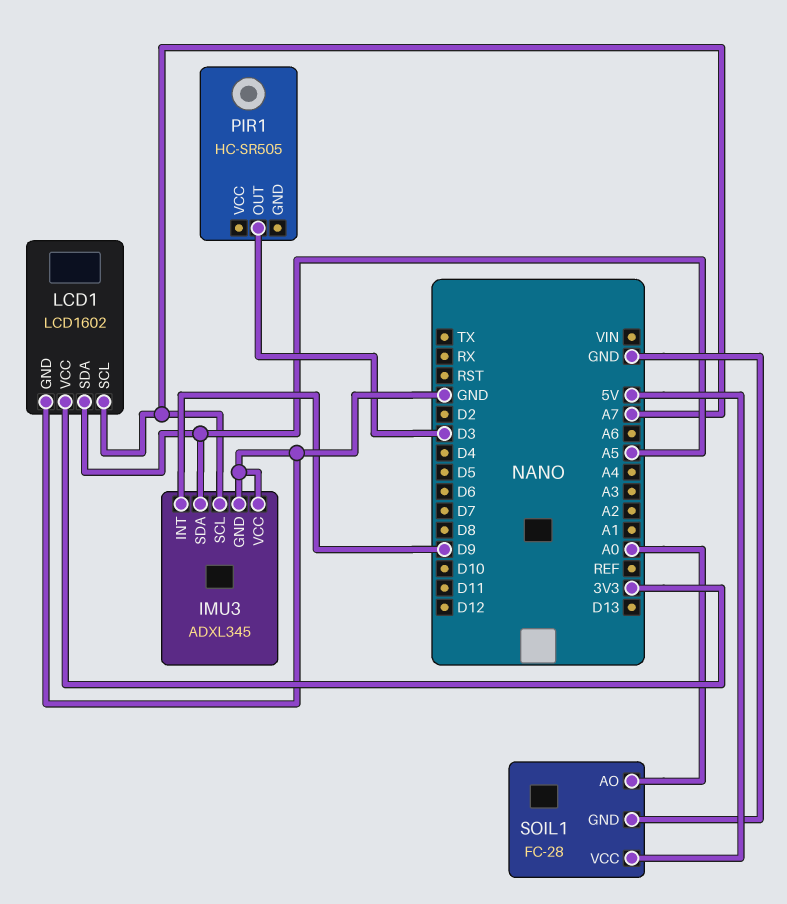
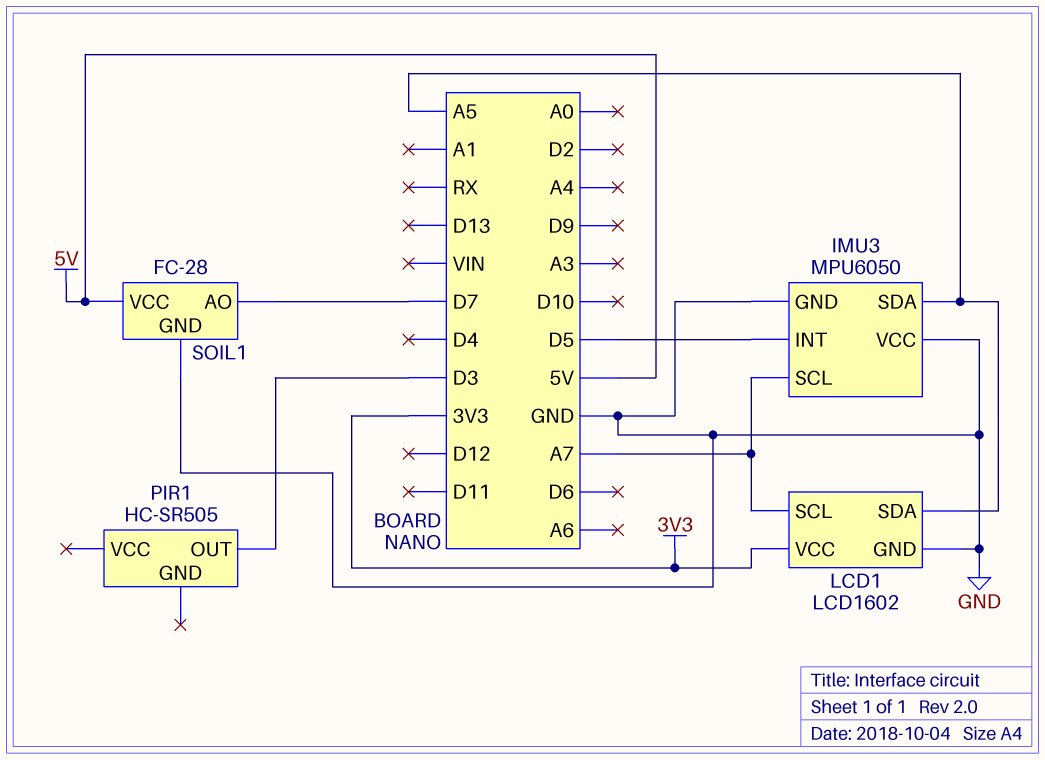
IMU3: ADXL345 -> MPU6050
IMU3 pin INT: D9 -> D5
SOIL1 pin AO: A0 -> D7

